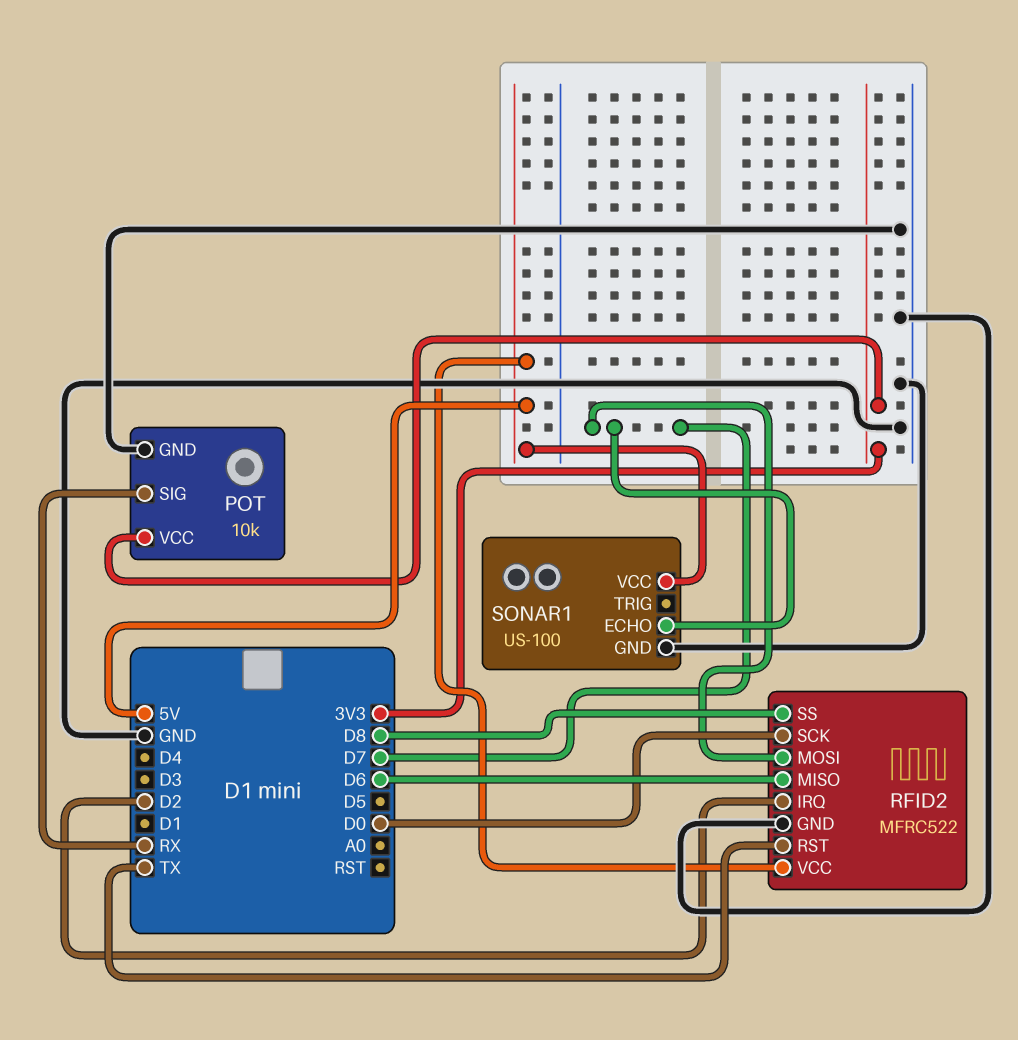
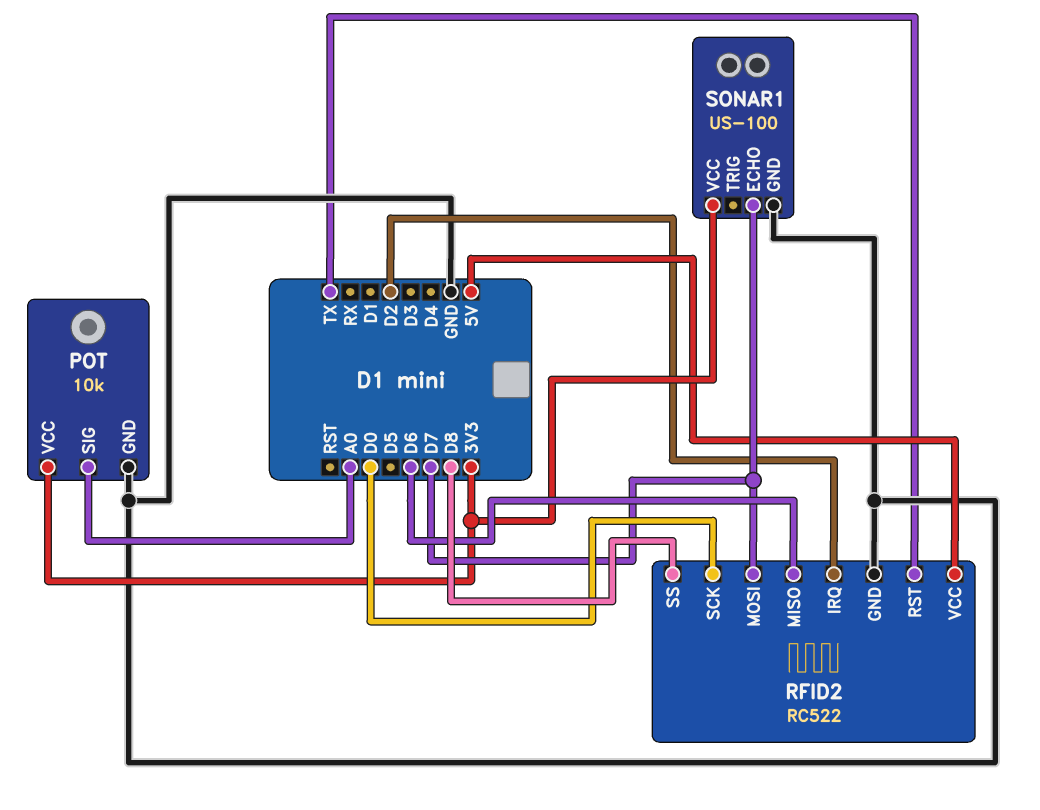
POT pin SIG: RX -> A0
RFID2: MFRC522 -> RC522
SONAR1 pin VCC: 5V -> 3V3

